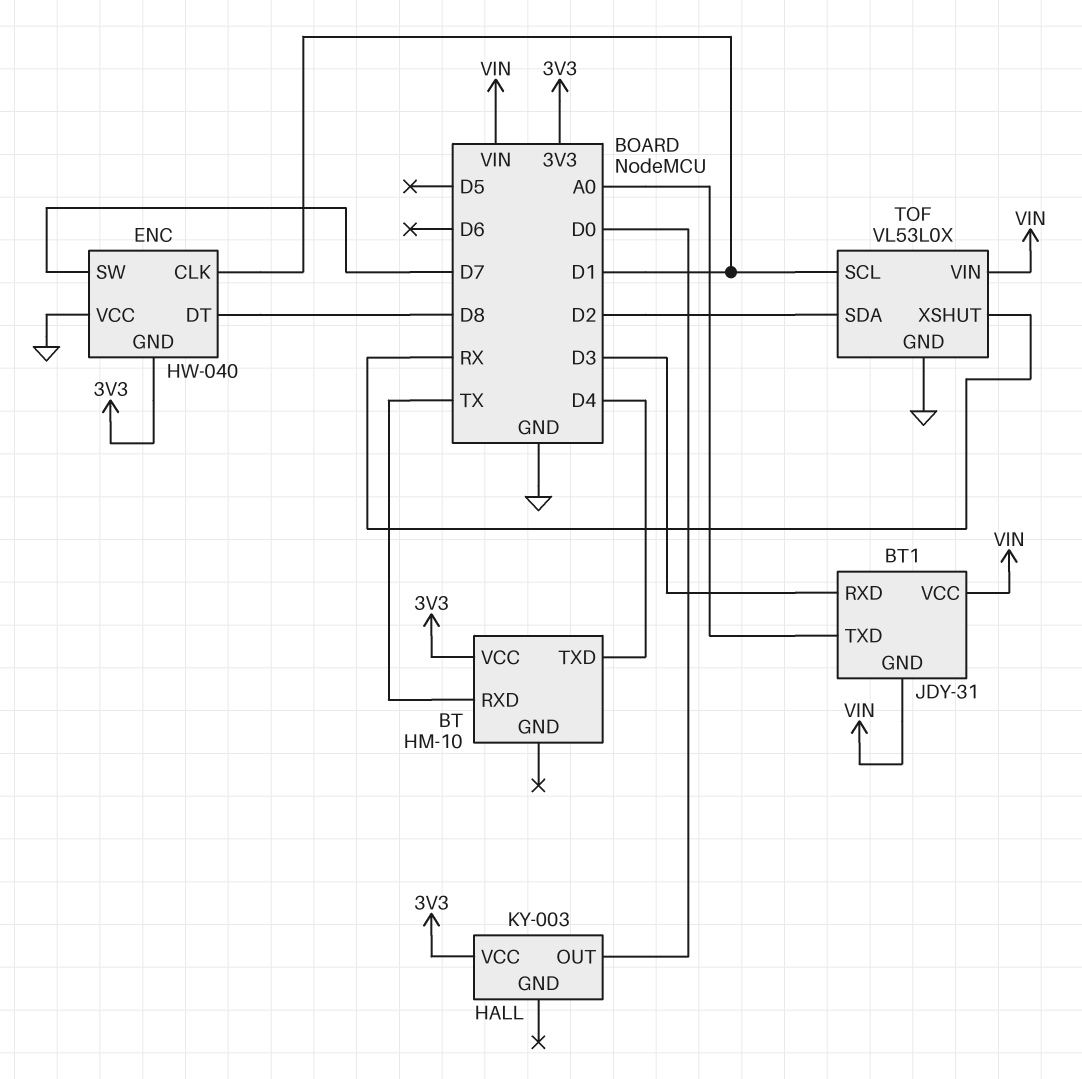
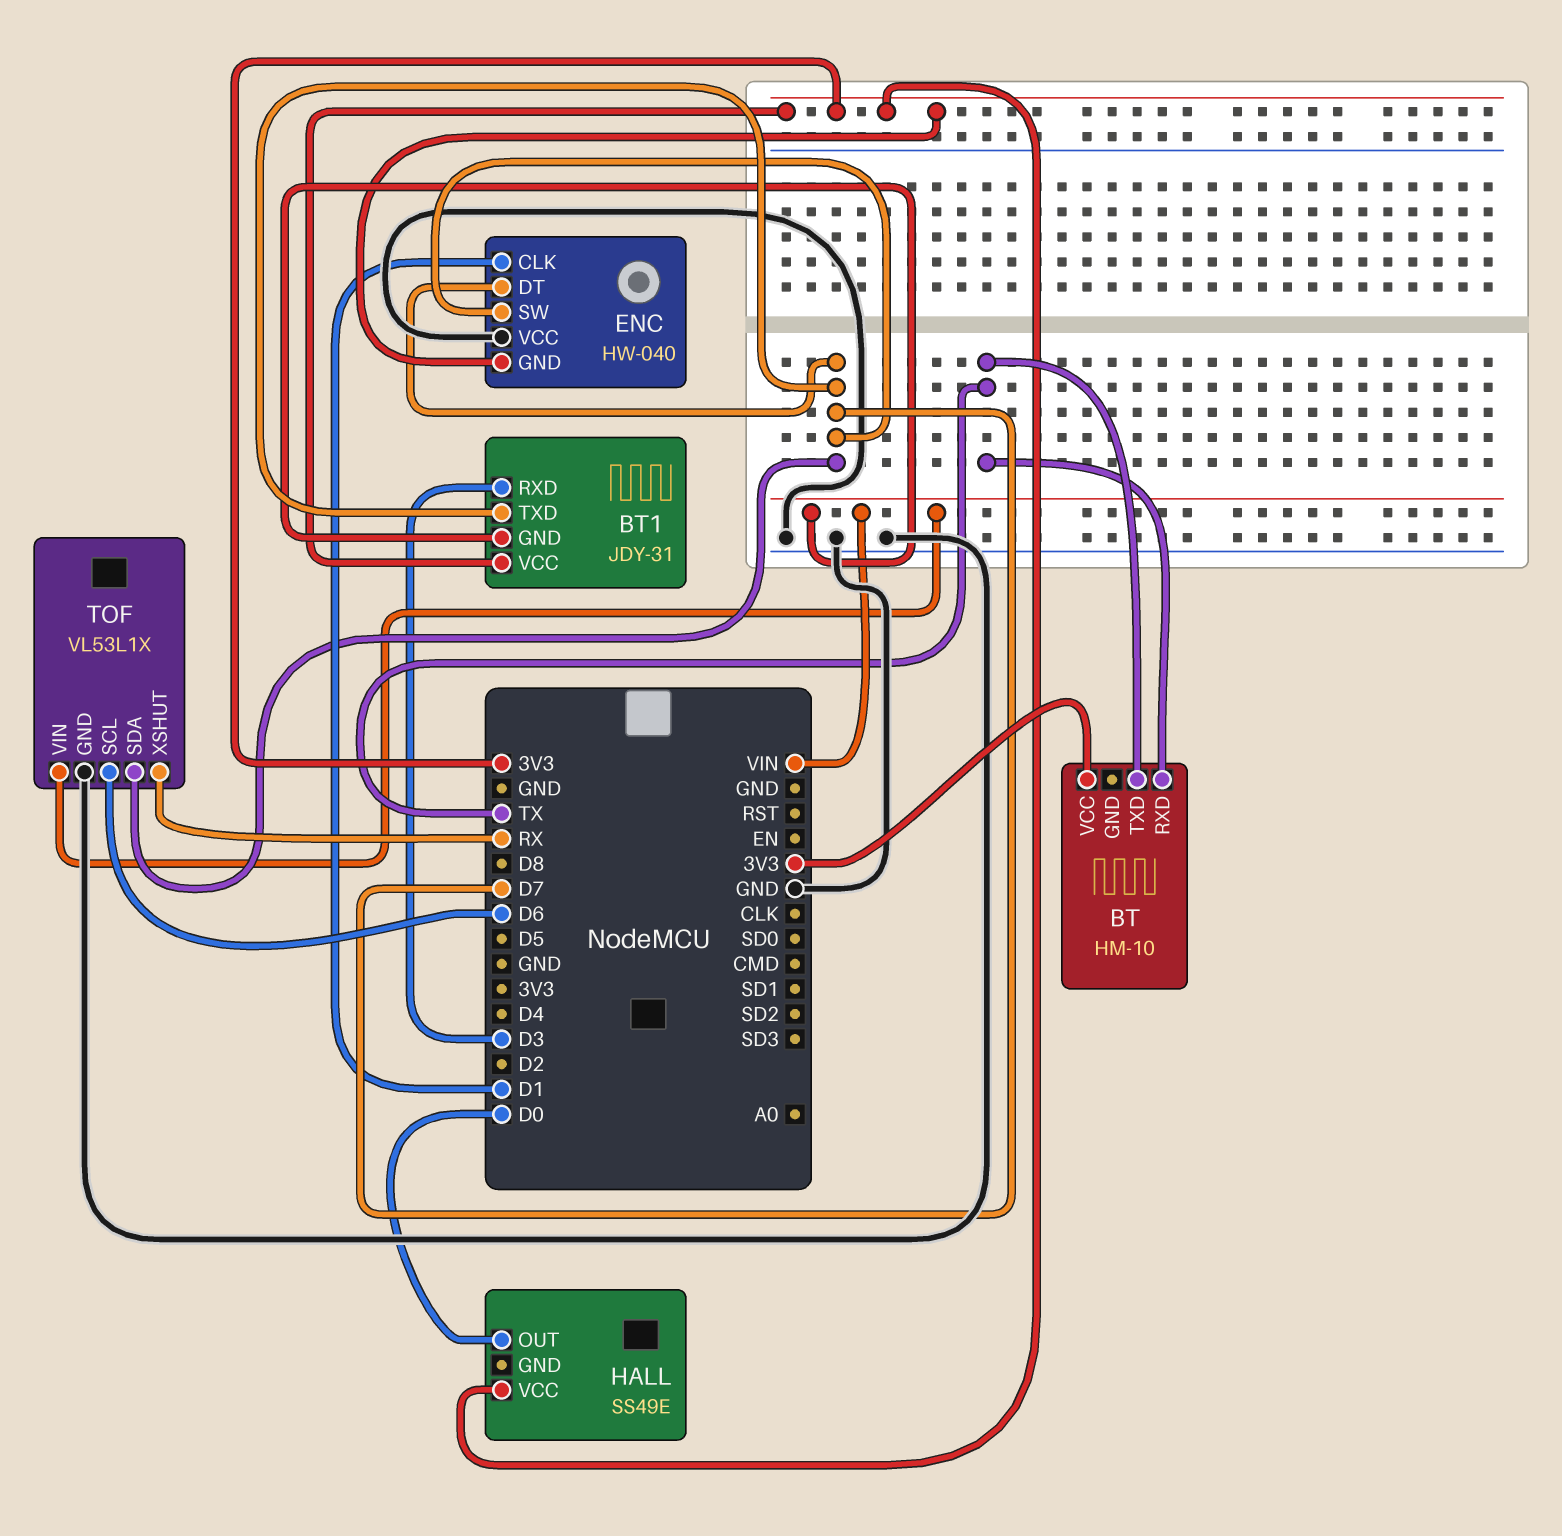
BT pin TXD: D4 -> TX
BT1 pin TXD: A0 -> D7
BT1 pin VCC: VIN -> 3V3
ENC pin DT: D8 -> D7
HALL: KY-003 -> SS49E
TOF: VL53L0X -> VL53L1X
TOF pin SCL: D1 -> D6
TOF pin SDA: D2 -> D7

